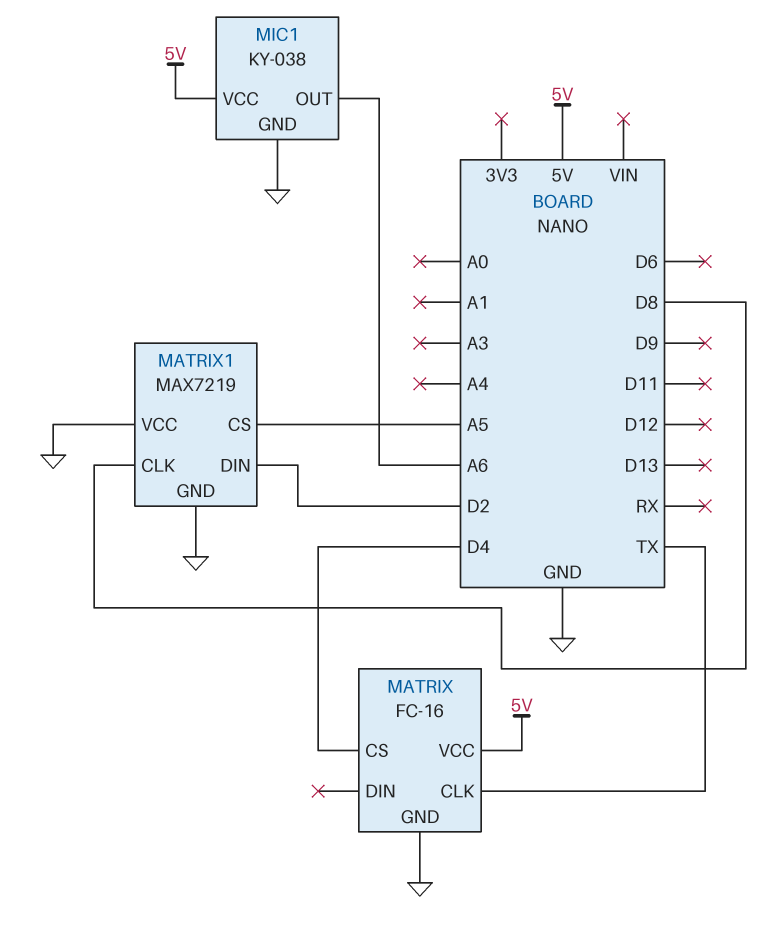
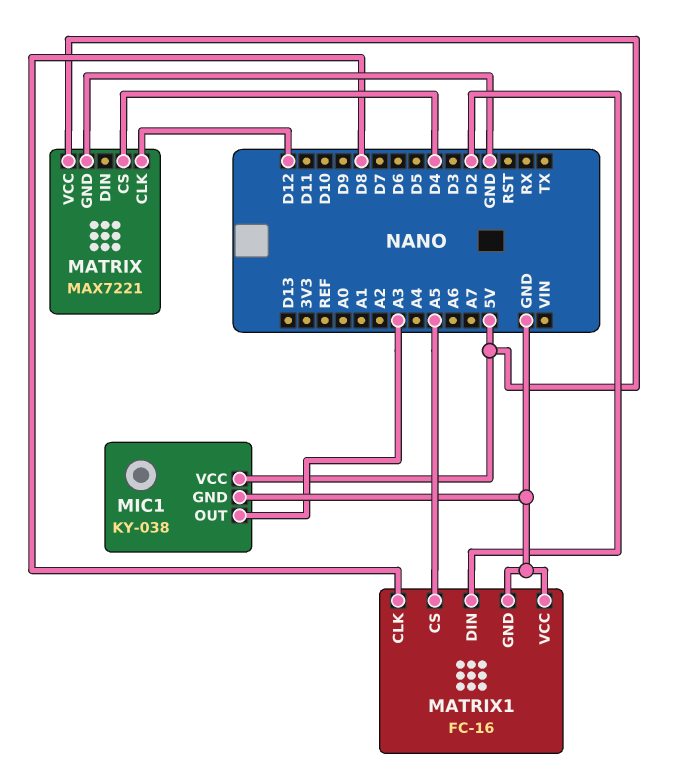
MATRIX: FC-16 -> MAX7221
MATRIX pin CLK: TX -> D12
MATRIX1: MAX7219 -> FC-16
MIC1 pin OUT: A6 -> A3

